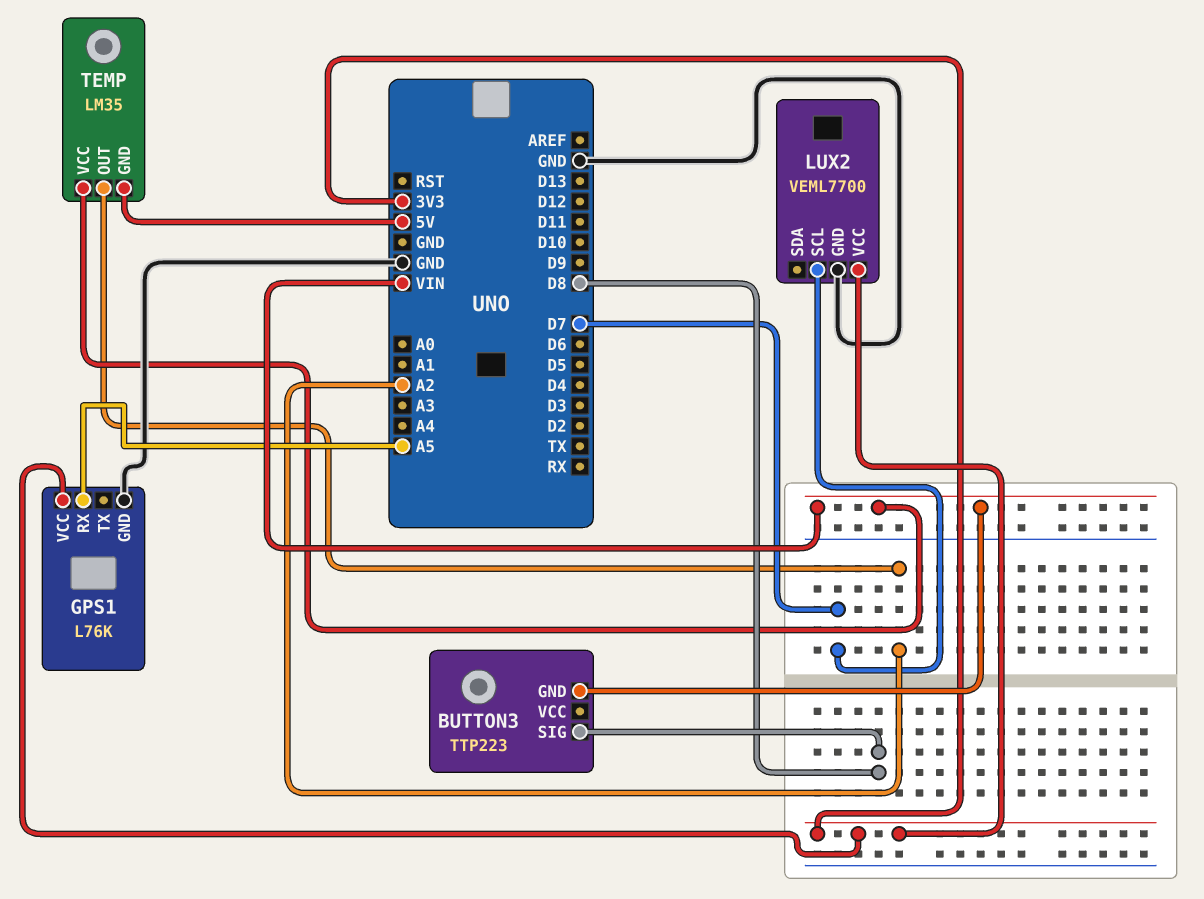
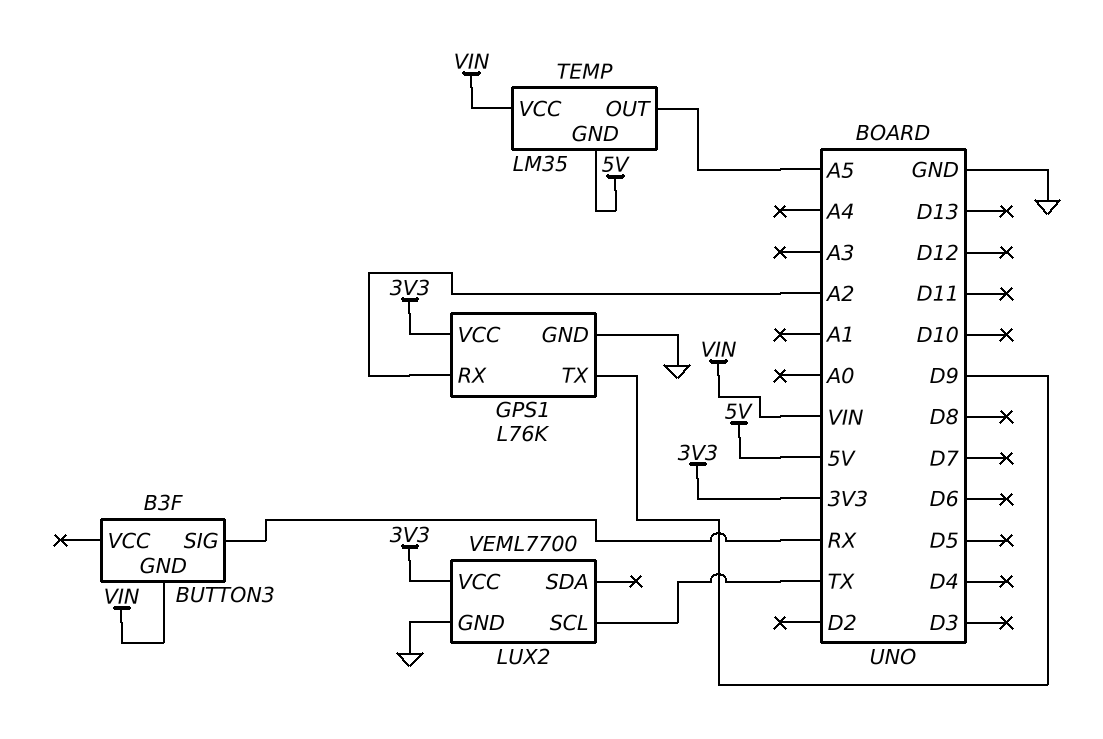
BUTTON3: TTP223 -> B3F
BUTTON3 pin SIG: D8 -> RX
GPS1 pin RX: A5 -> A2
GPS1 pin TX: none -> D9
LUX2 pin SCL: D7 -> TX
TEMP pin OUT: A2 -> A5

